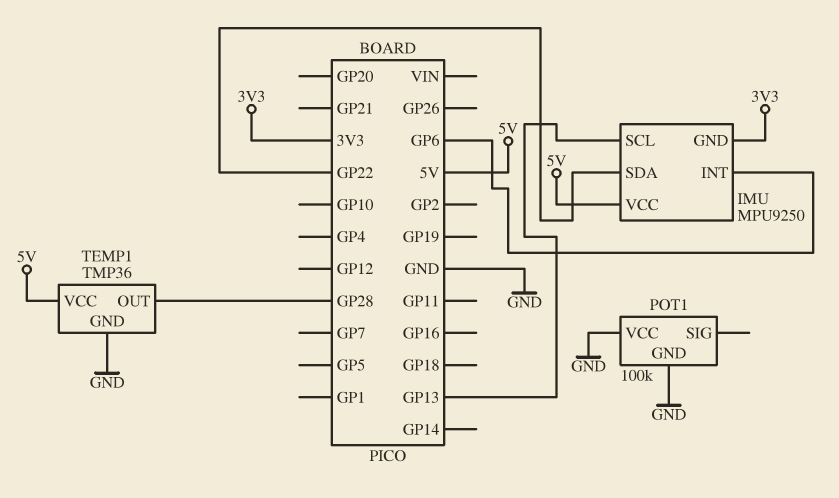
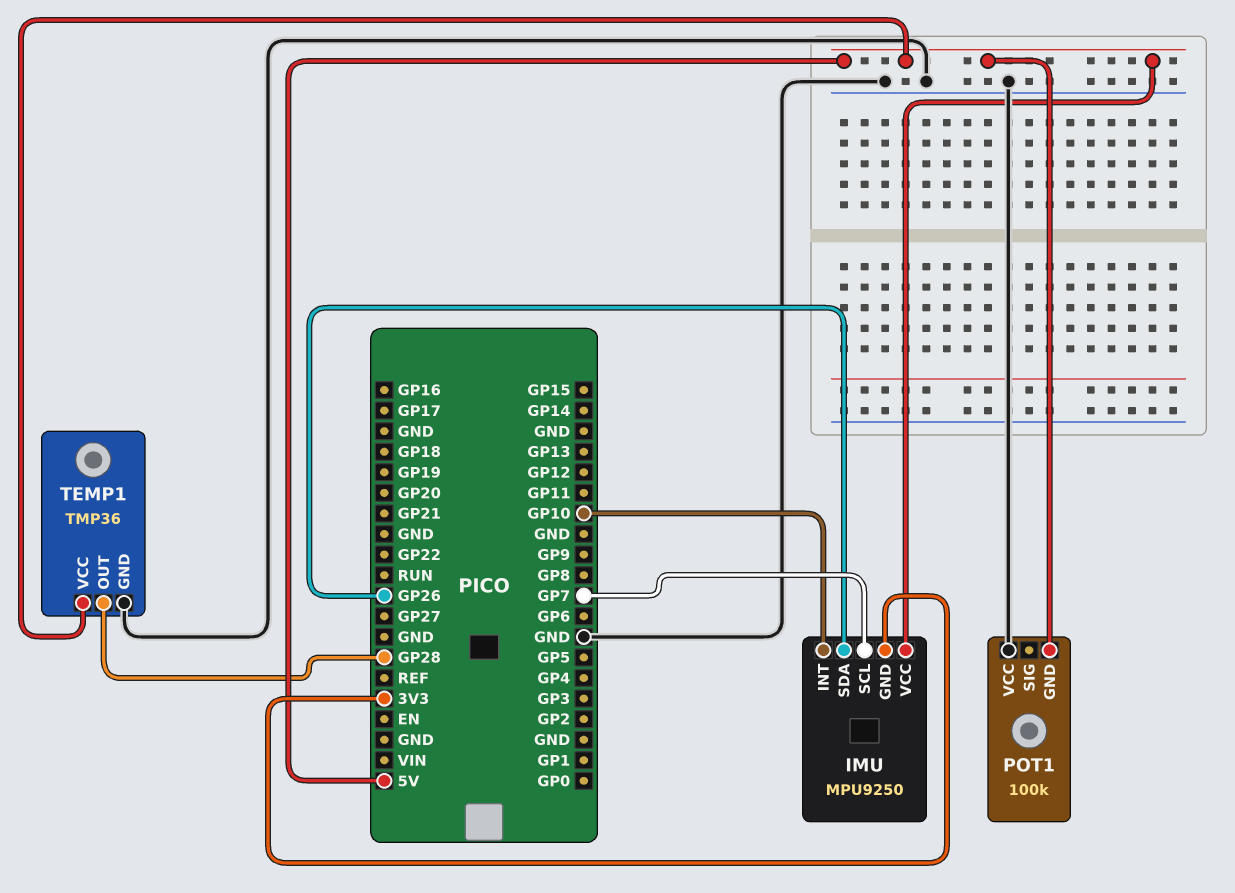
IMU pin INT: GP6 -> GP10
IMU pin SCL: GP13 -> GP7
IMU pin SDA: GP22 -> GP26
POT1 pin GND: GND -> 5V

